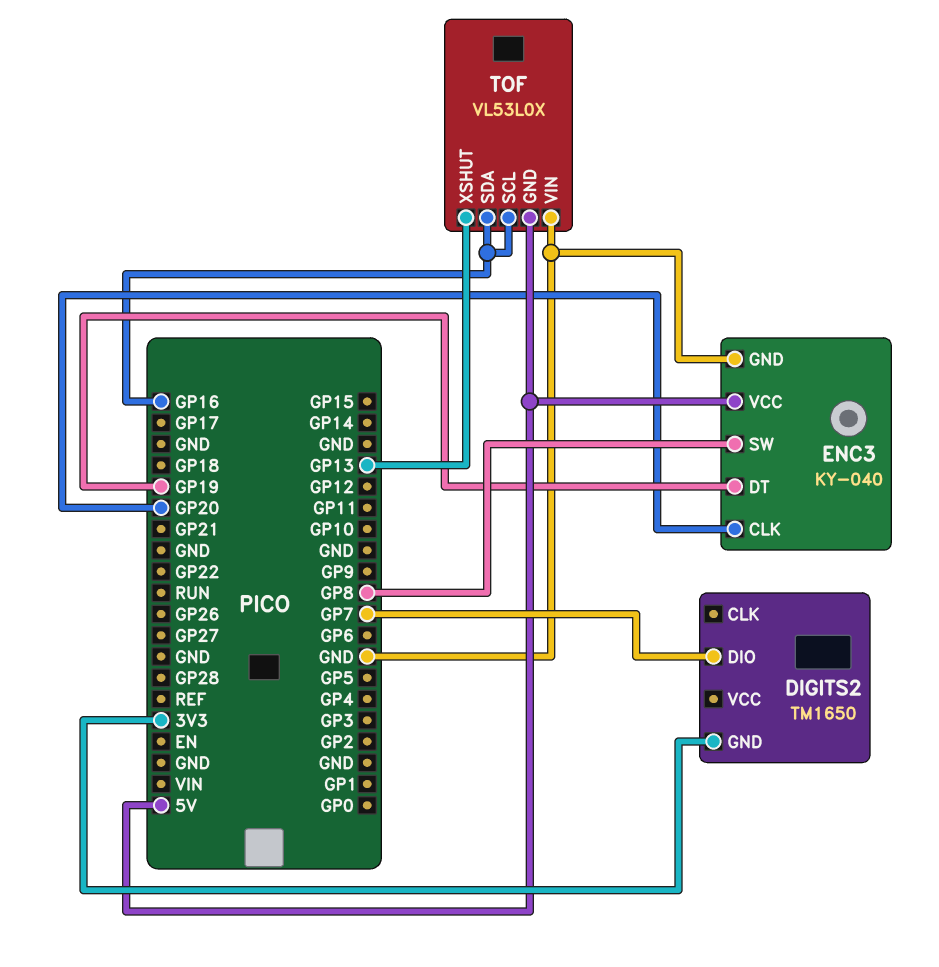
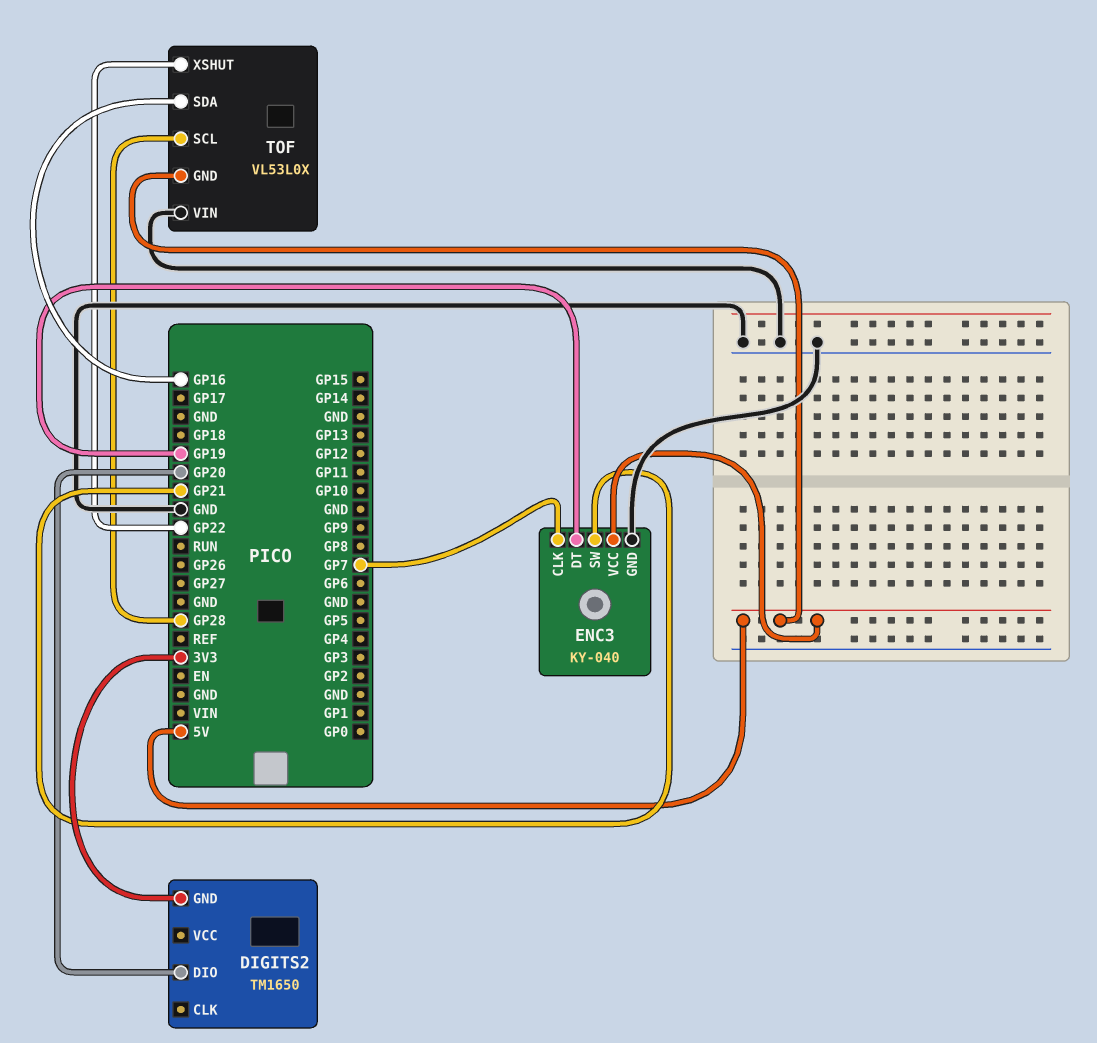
DIGITS2 pin DIO: GP7 -> GP20
ENC3 pin CLK: GP20 -> GP7
ENC3 pin SW: GP8 -> GP21
TOF pin SCL: GP16 -> GP28
TOF pin XSHUT: GP13 -> GP22

